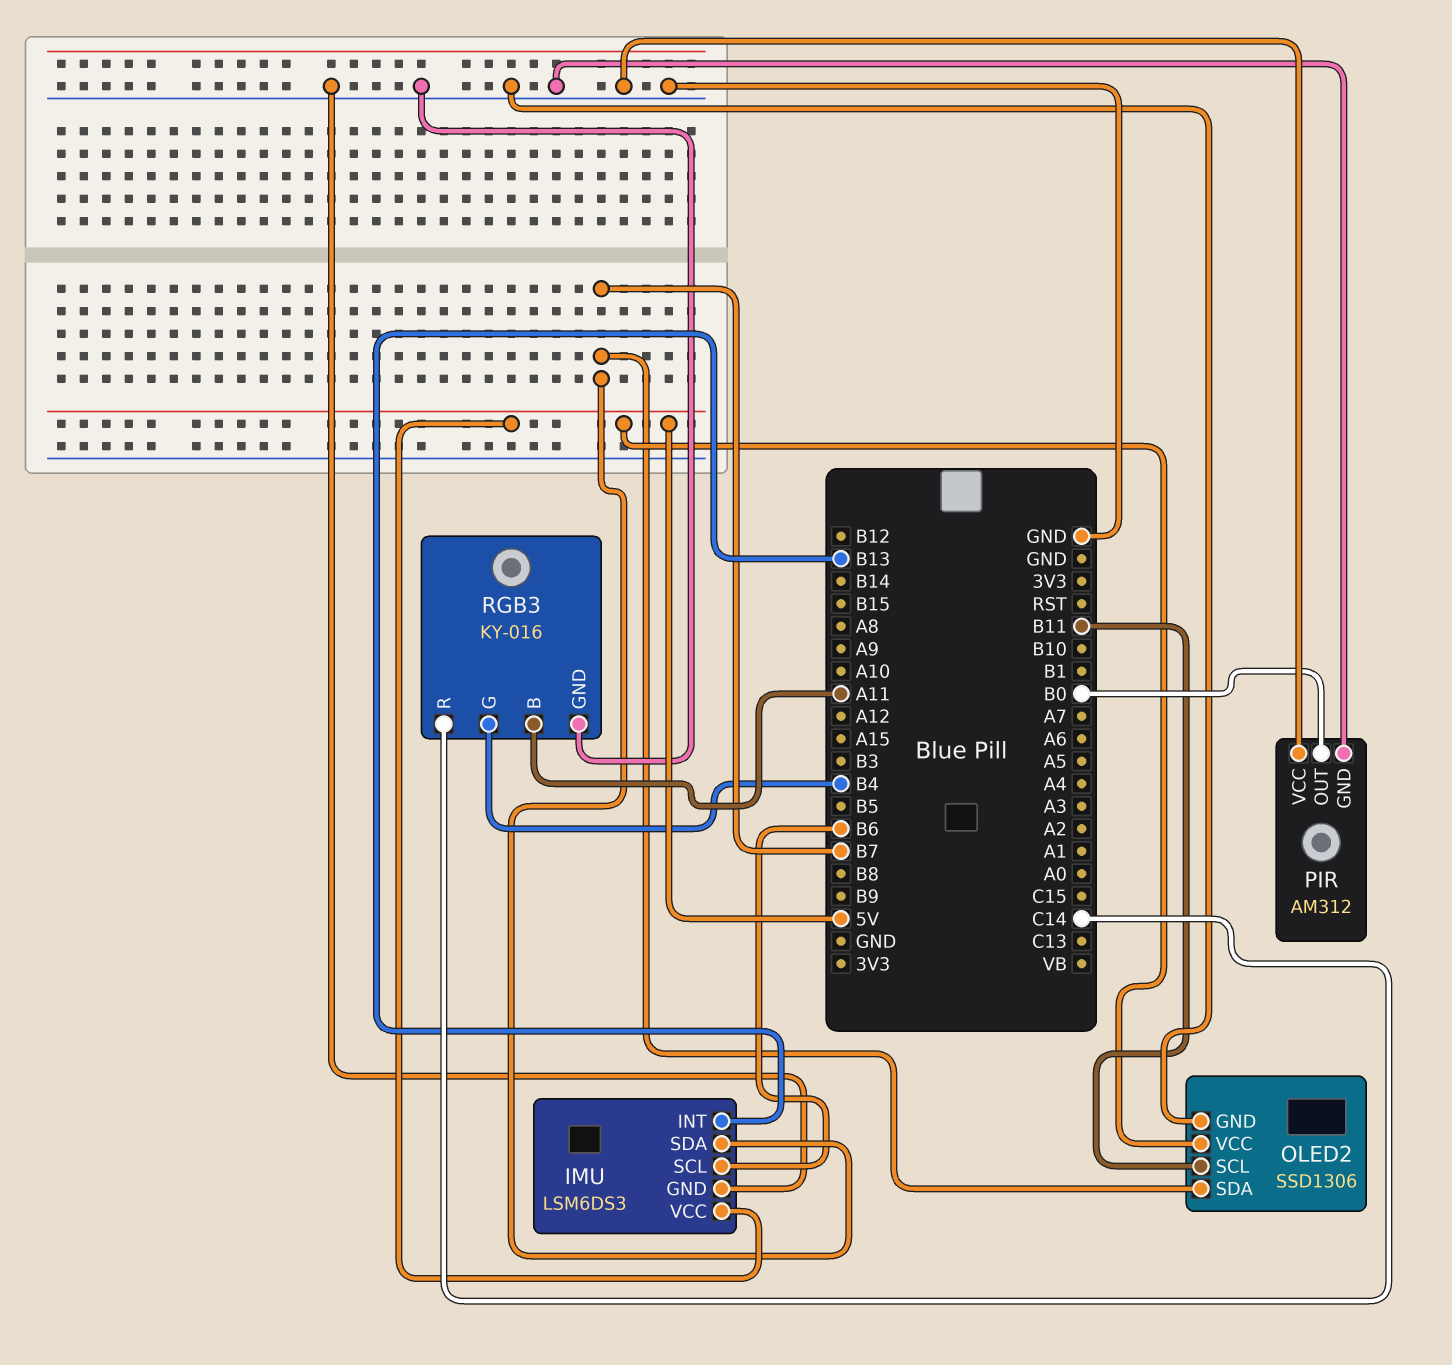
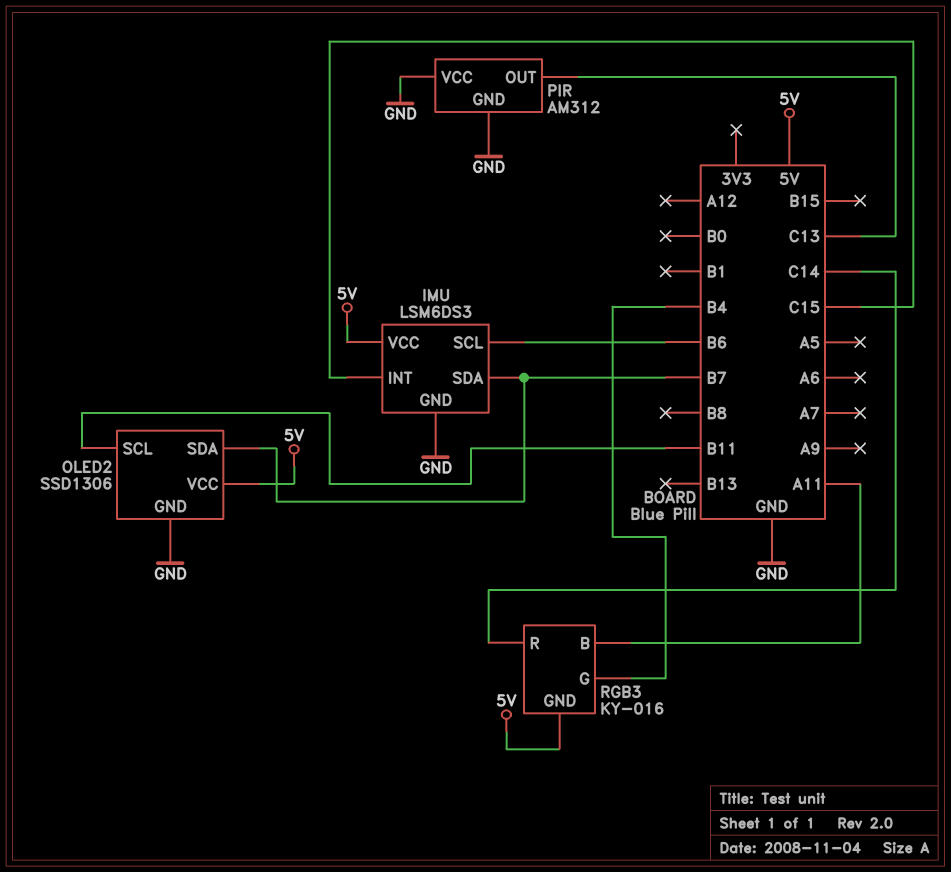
IMU pin INT: B13 -> C15
PIR pin OUT: B0 -> C13
RGB3 pin GND: GND -> 5V

